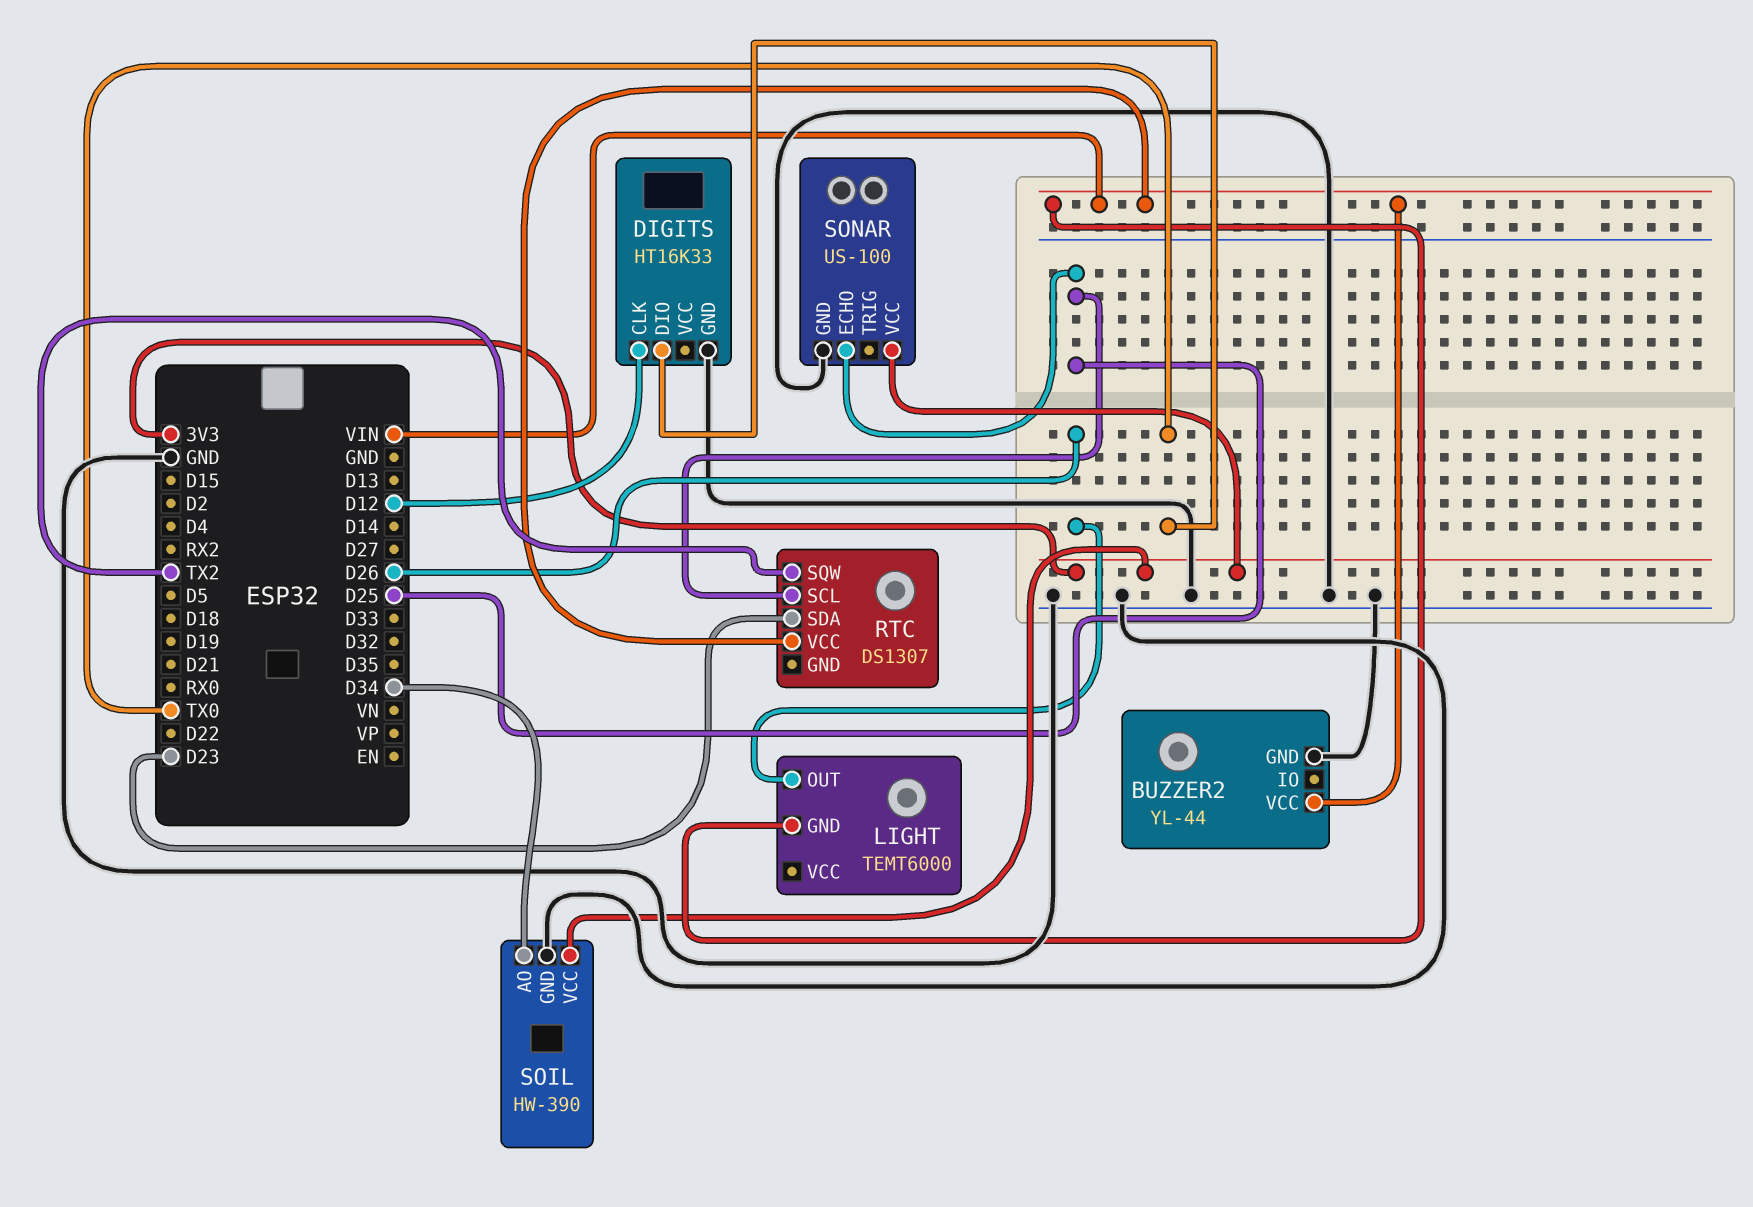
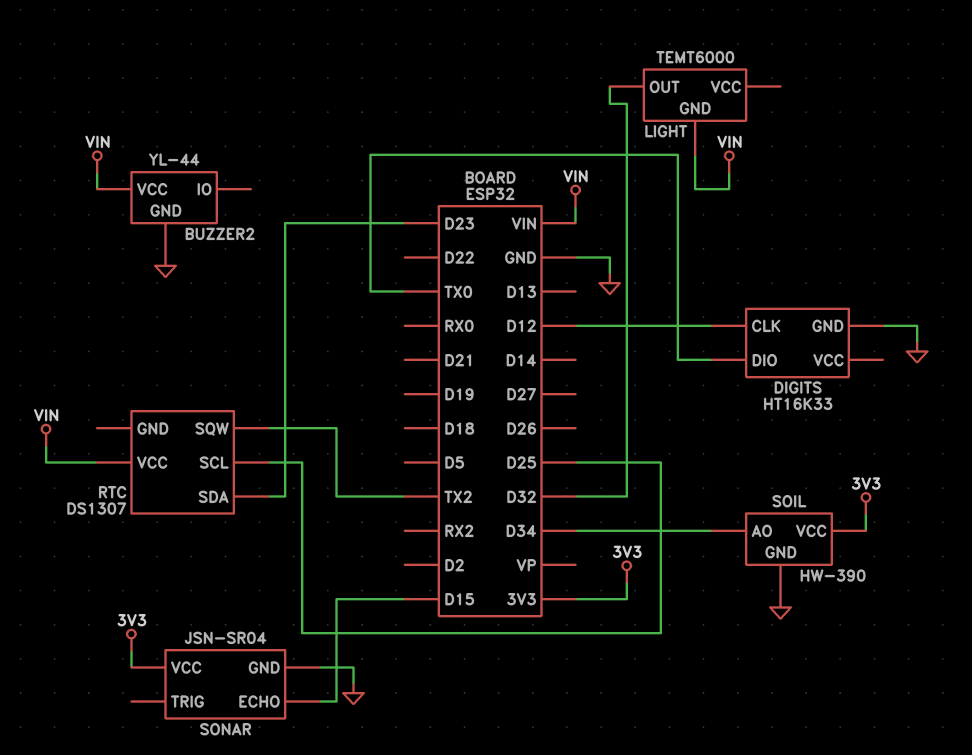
LIGHT pin OUT: D26 -> D32
SONAR: US-100 -> JSN-SR04
SONAR pin ECHO: D25 -> D15

